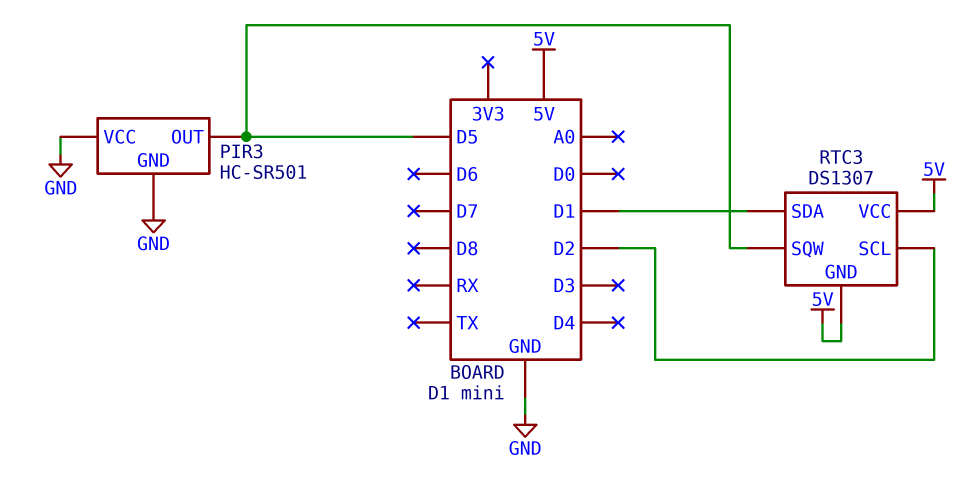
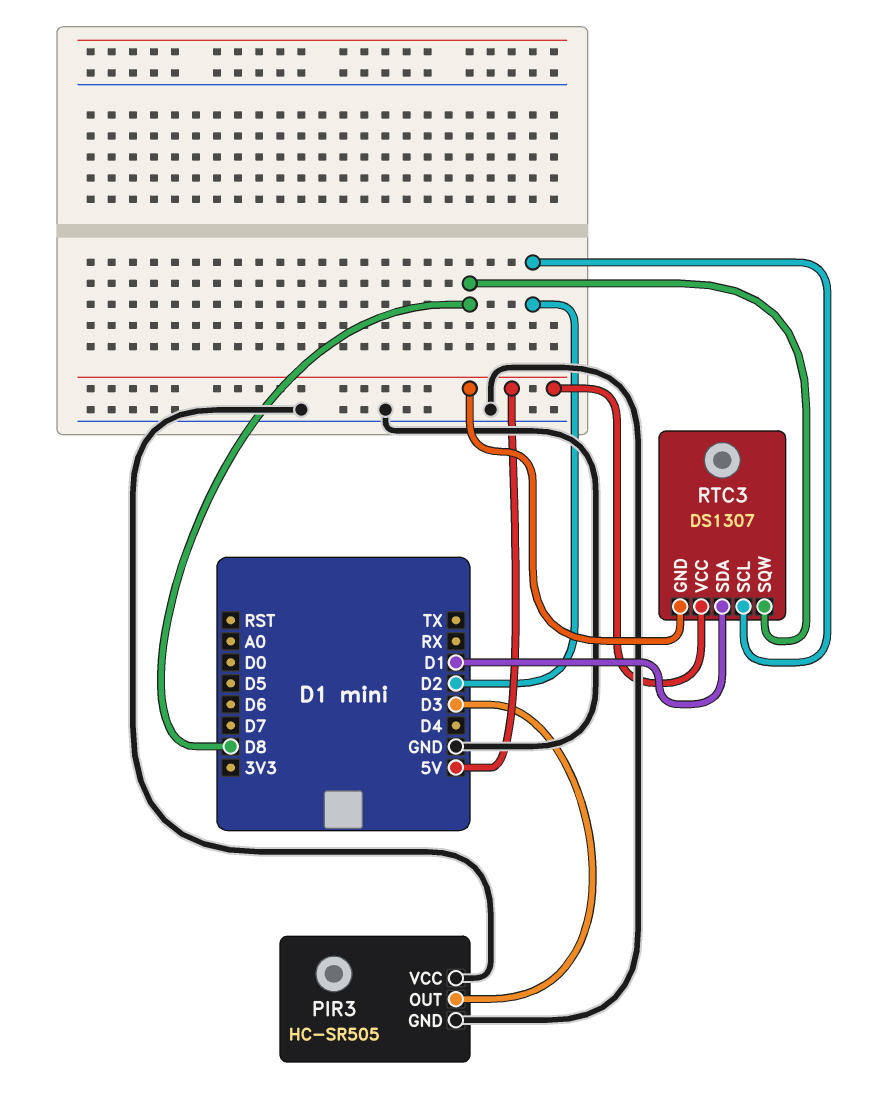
PIR3: HC-SR501 -> HC-SR505
PIR3 pin OUT: D5 -> D3
RTC3 pin SQW: D5 -> D8

